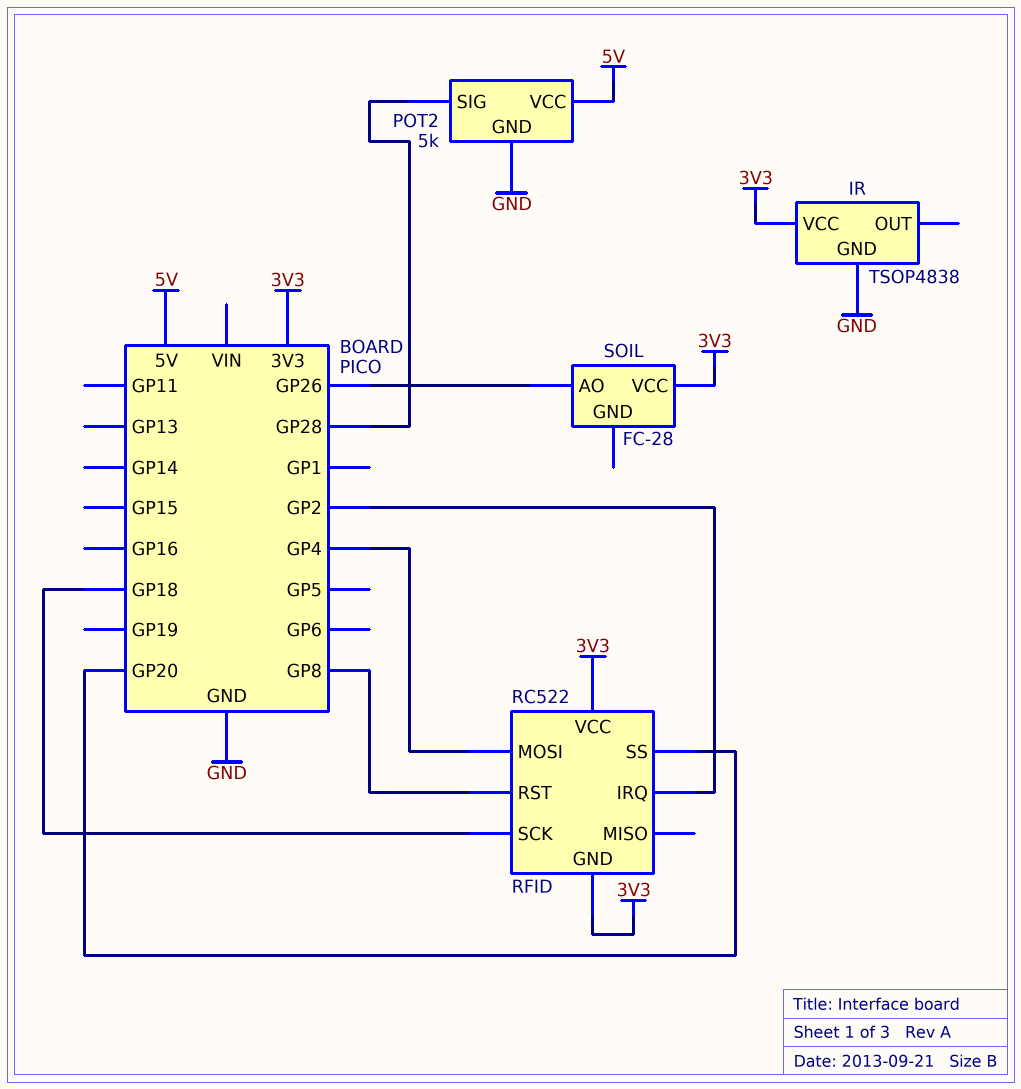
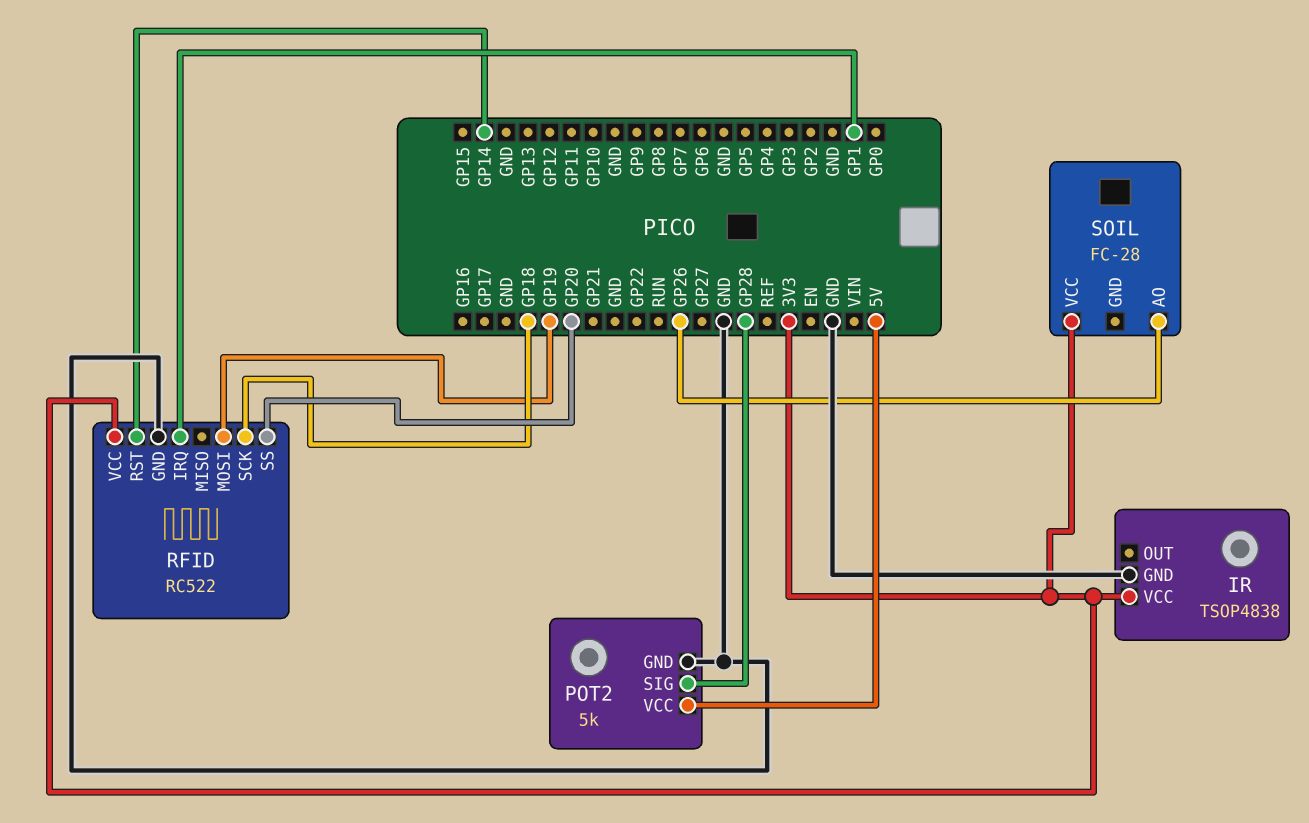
RFID pin GND: 3V3 -> GND
RFID pin IRQ: GP2 -> GP1
RFID pin MOSI: GP4 -> GP19
RFID pin RST: GP8 -> GP14

